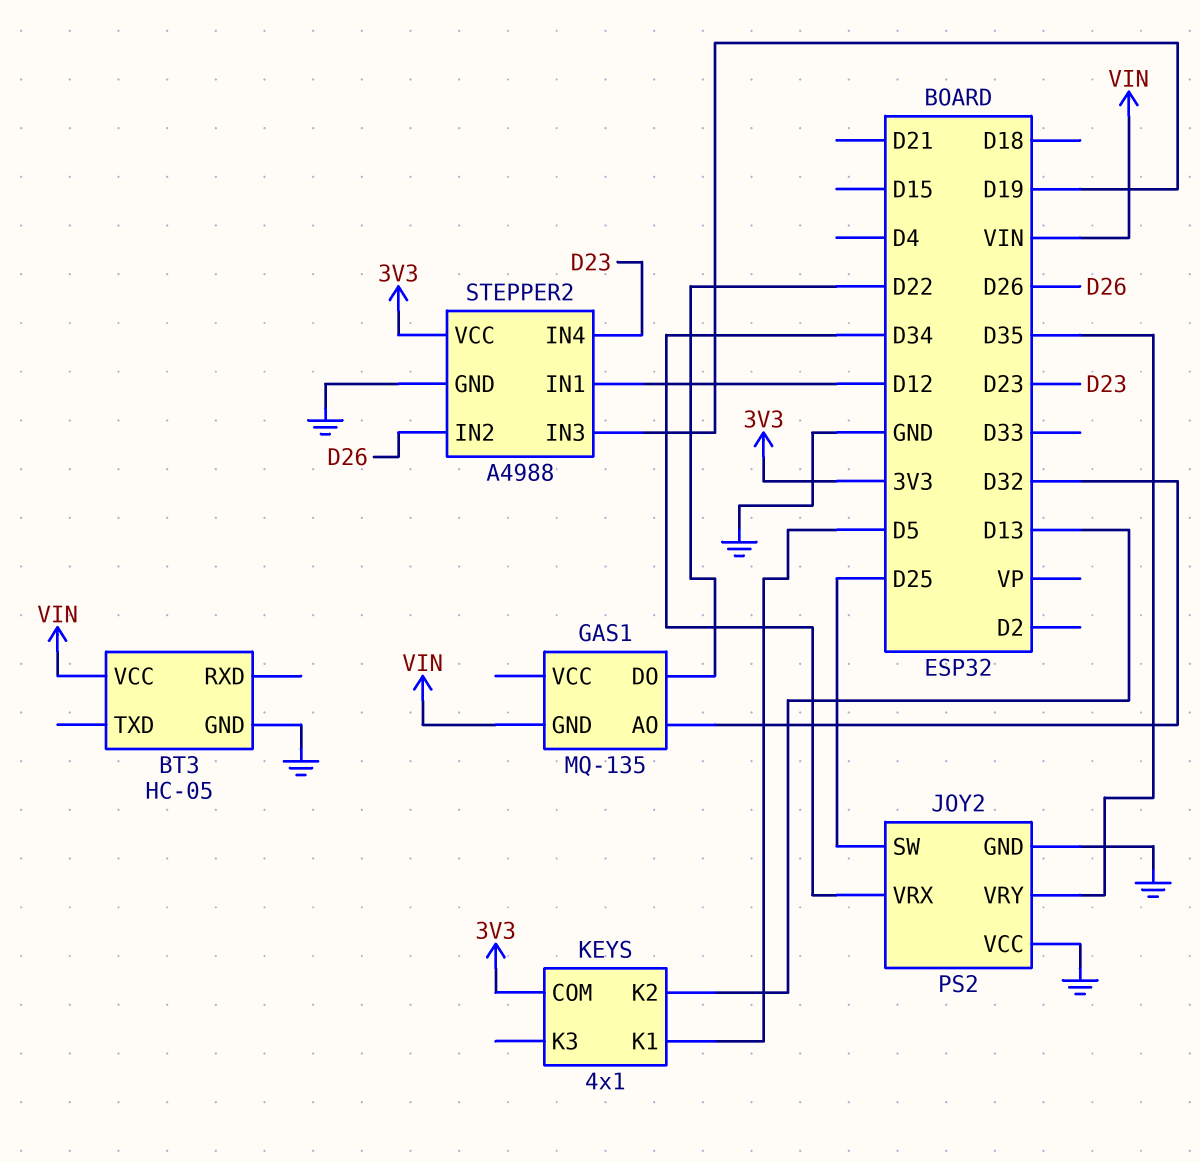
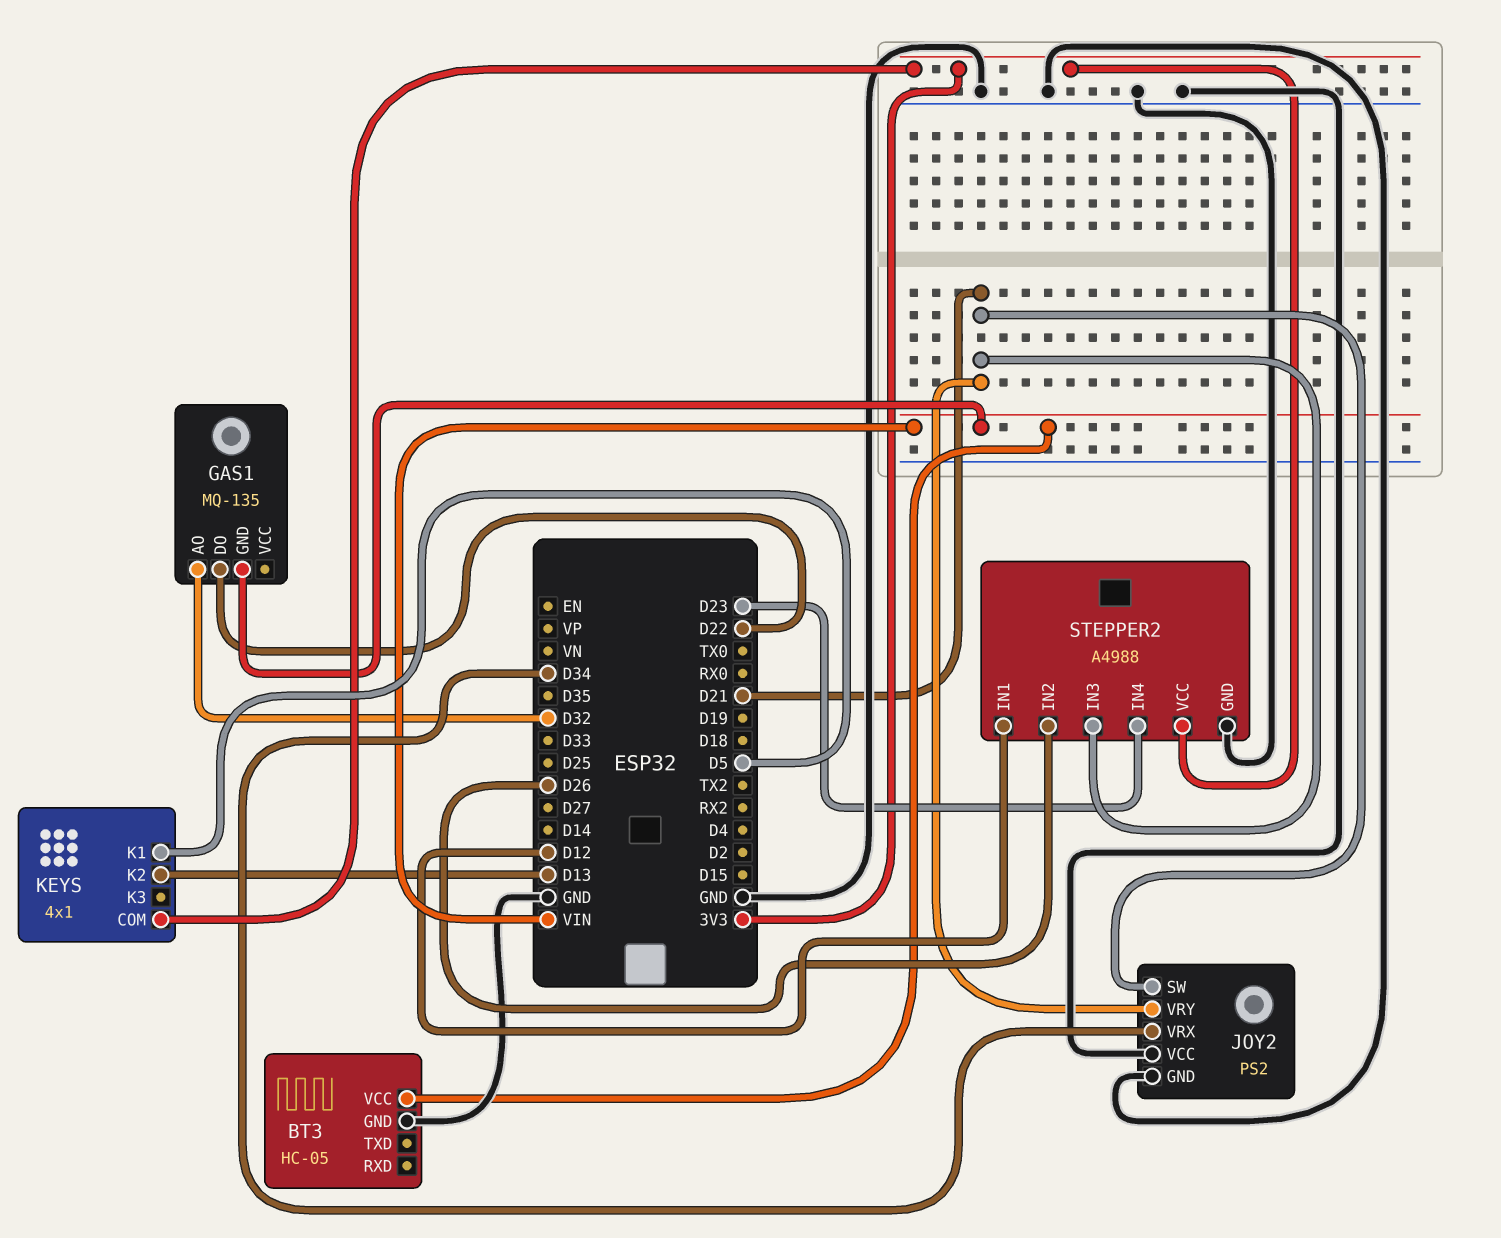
JOY2 pin SW: D25 -> D21
JOY2 pin VRY: D35 -> D21
STEPPER2 pin IN3: D19 -> D21

